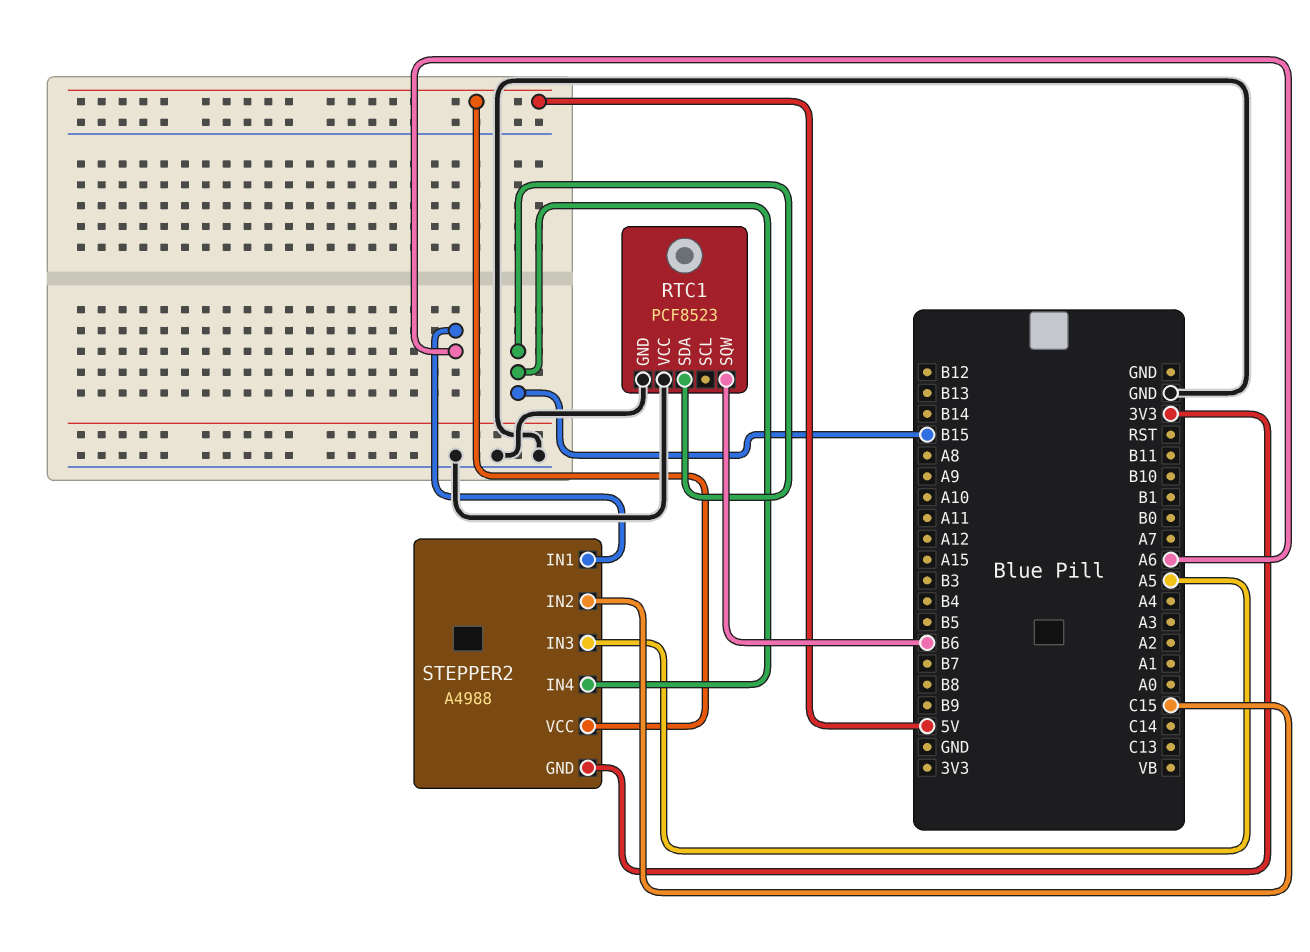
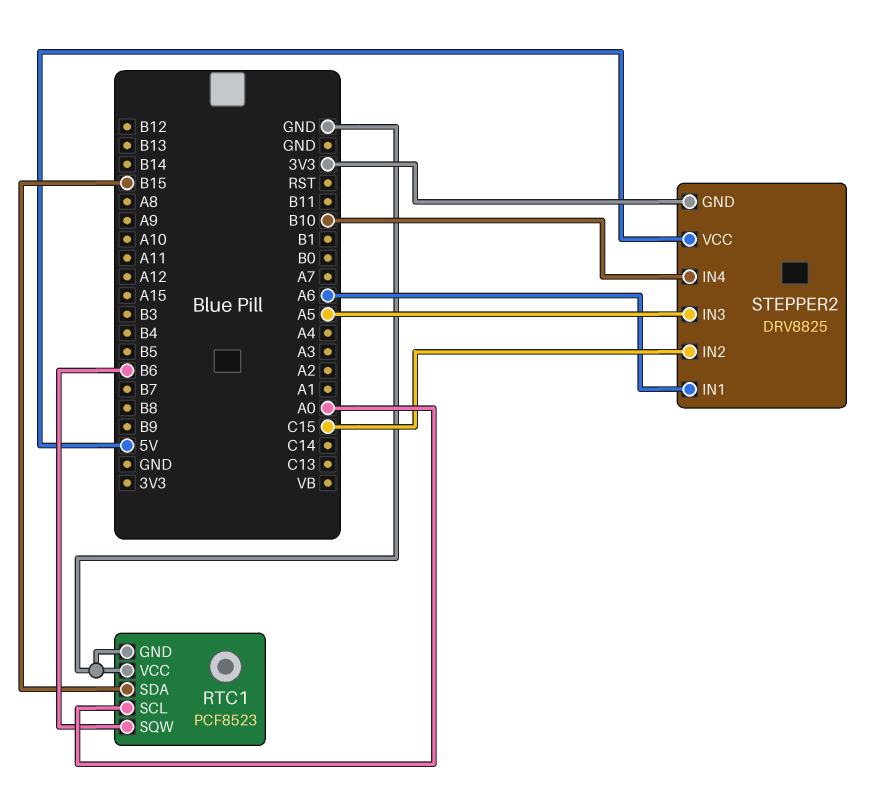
RTC1 pin SCL: none -> A0
STEPPER2: A4988 -> DRV8825
STEPPER2 pin IN4: B15 -> B10

